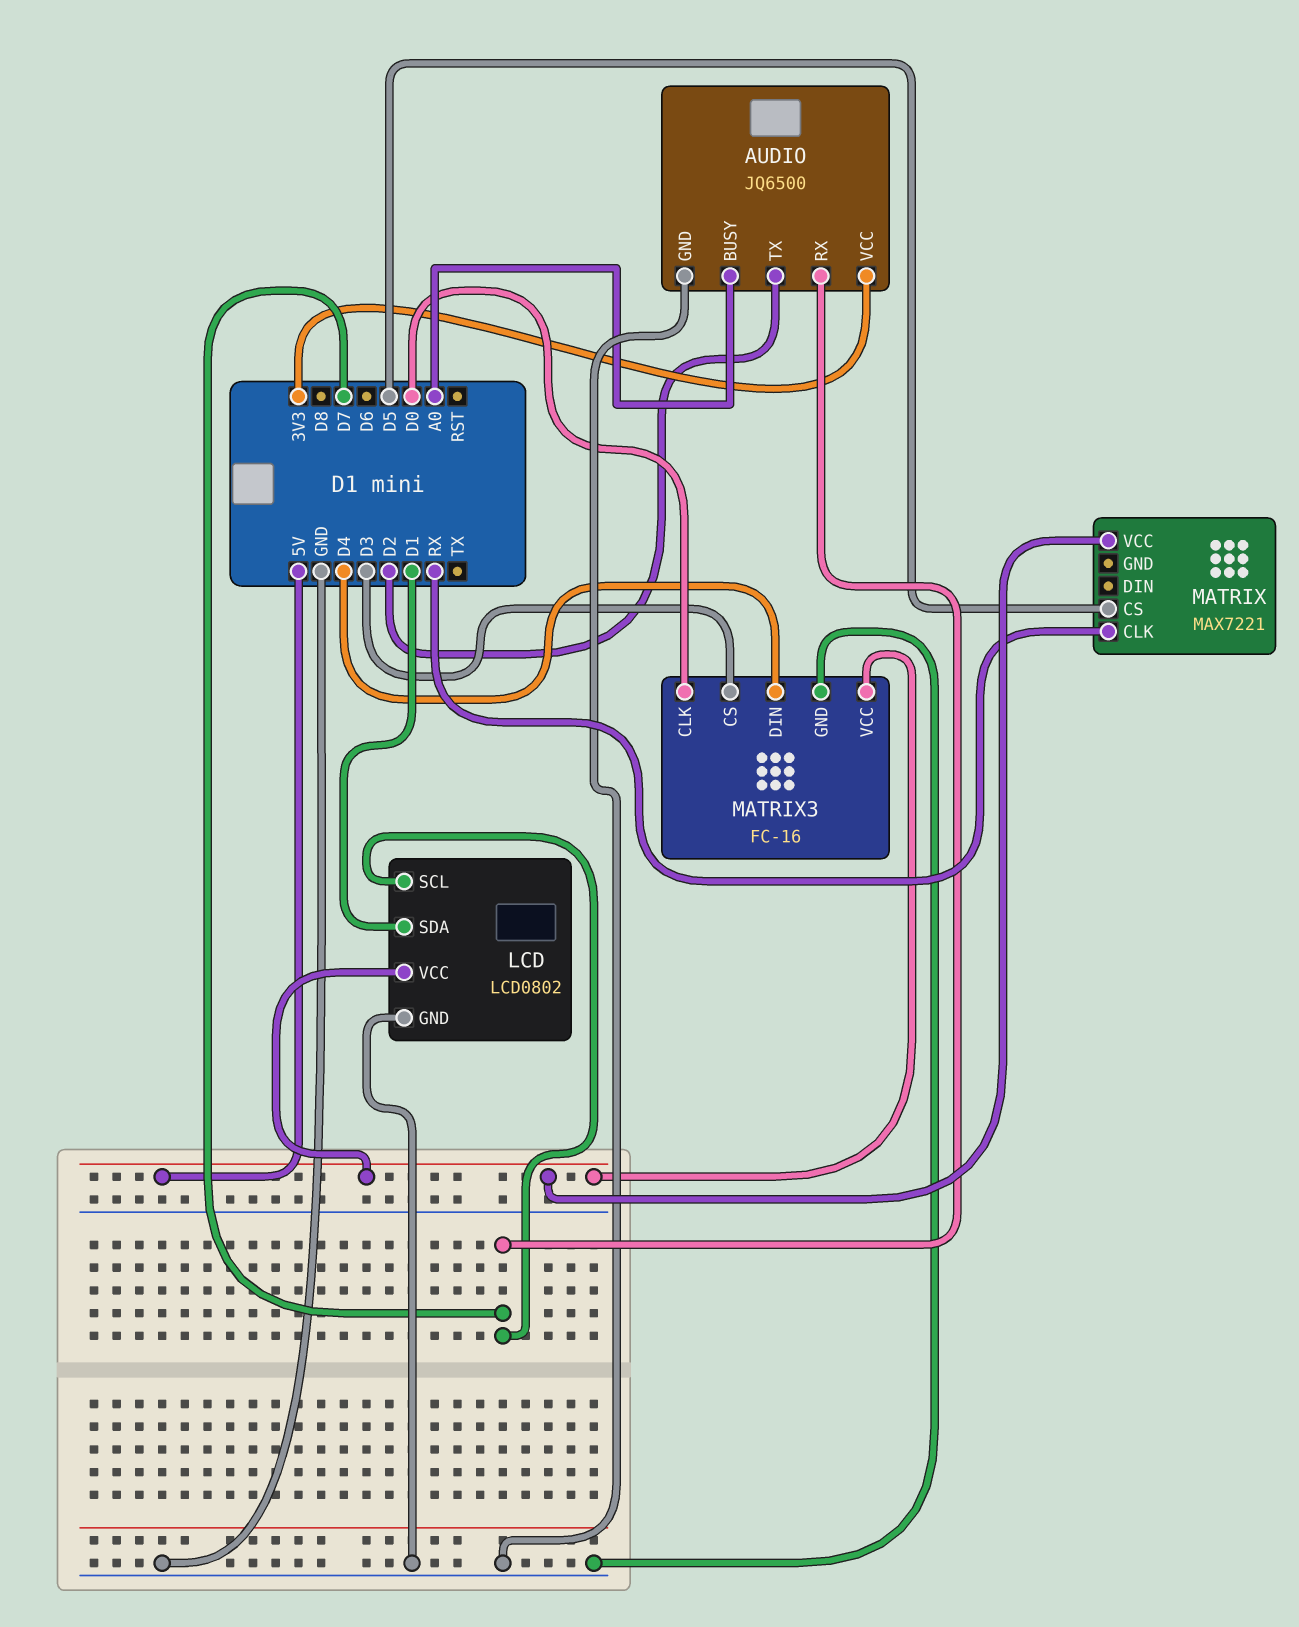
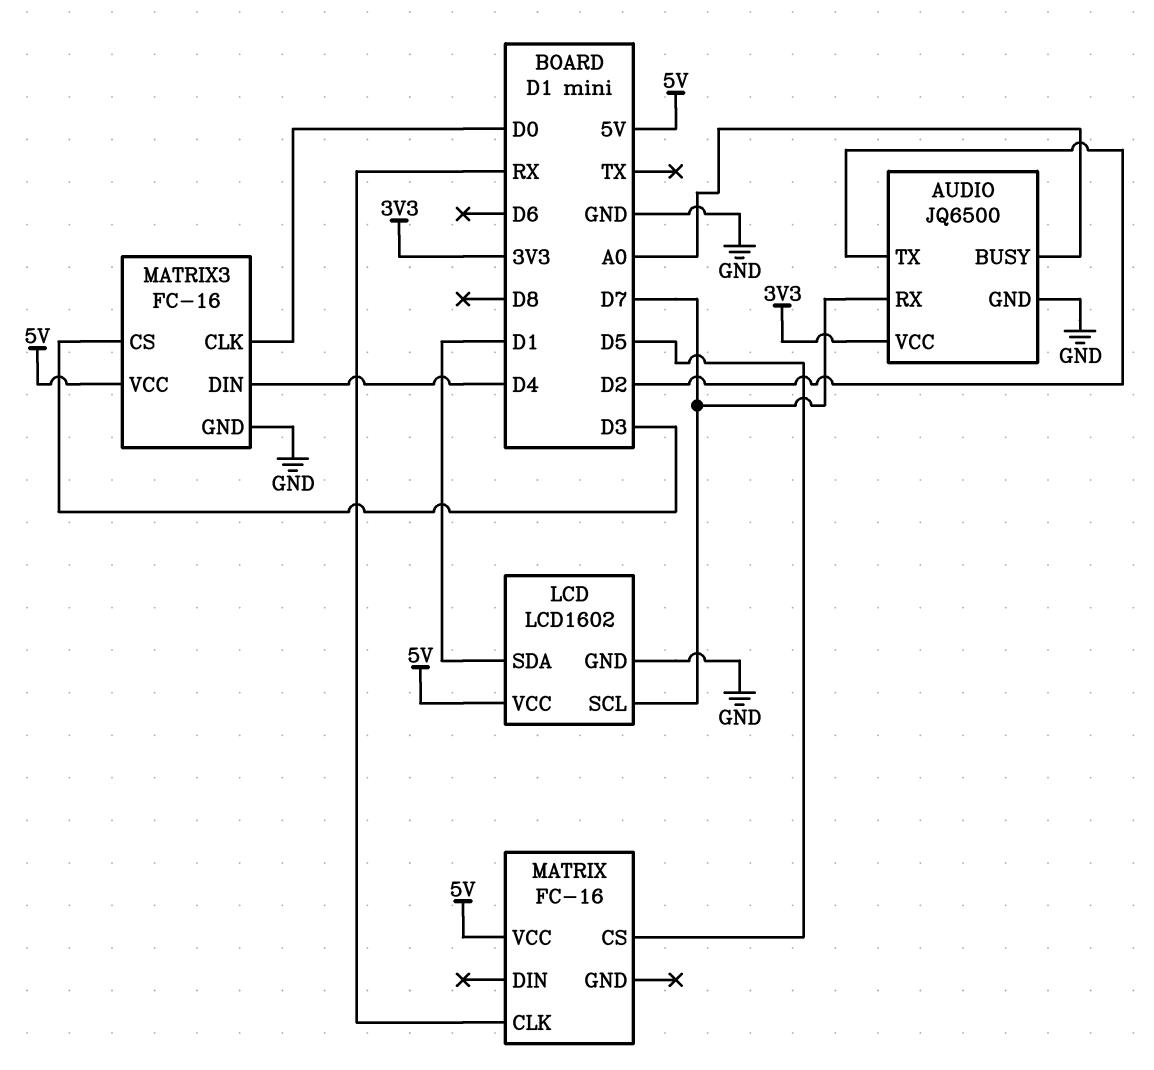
LCD: LCD0802 -> LCD1602
MATRIX: MAX7221 -> FC-16

